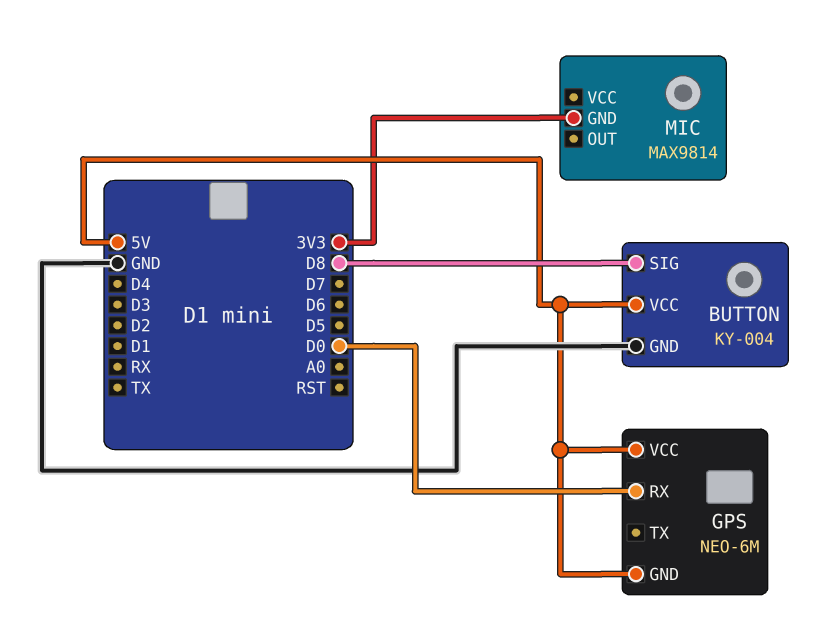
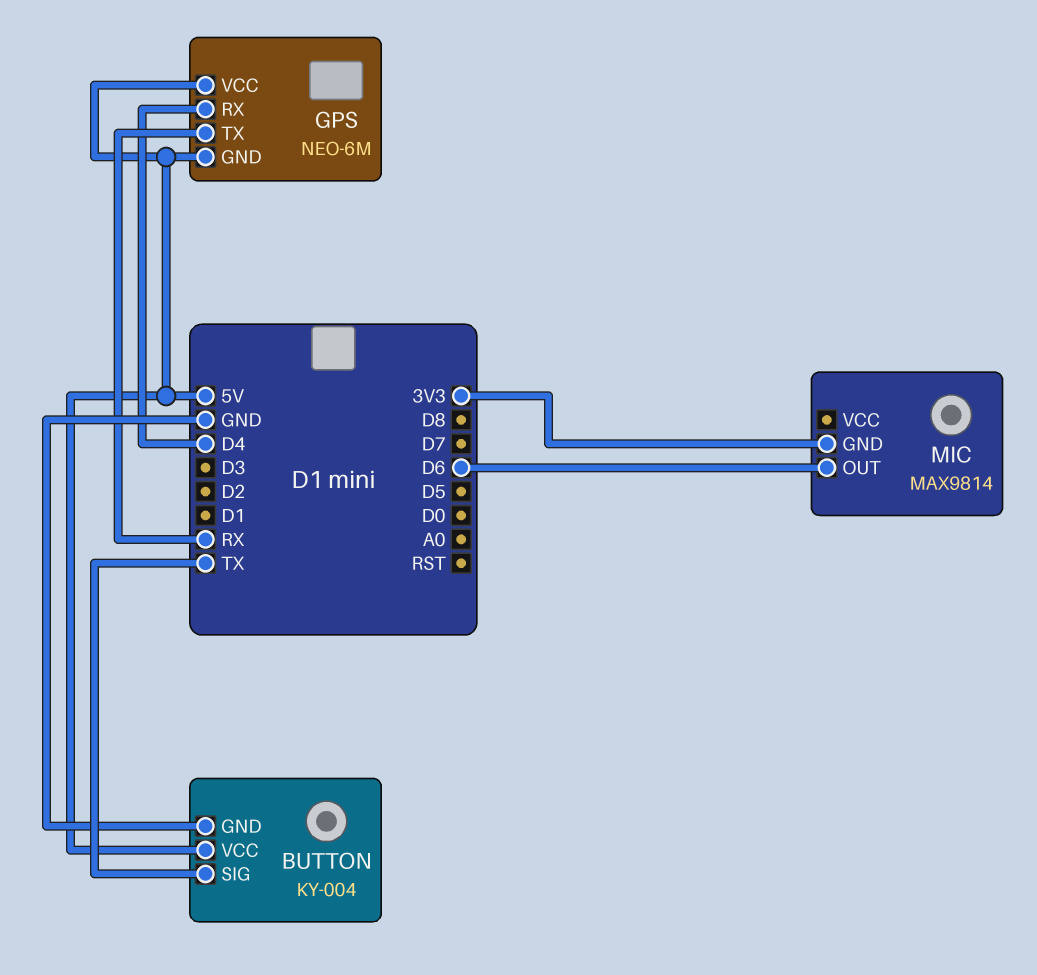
BUTTON pin SIG: D8 -> TX
GPS pin RX: D0 -> D4
GPS pin TX: none -> RX
MIC pin OUT: none -> D6

